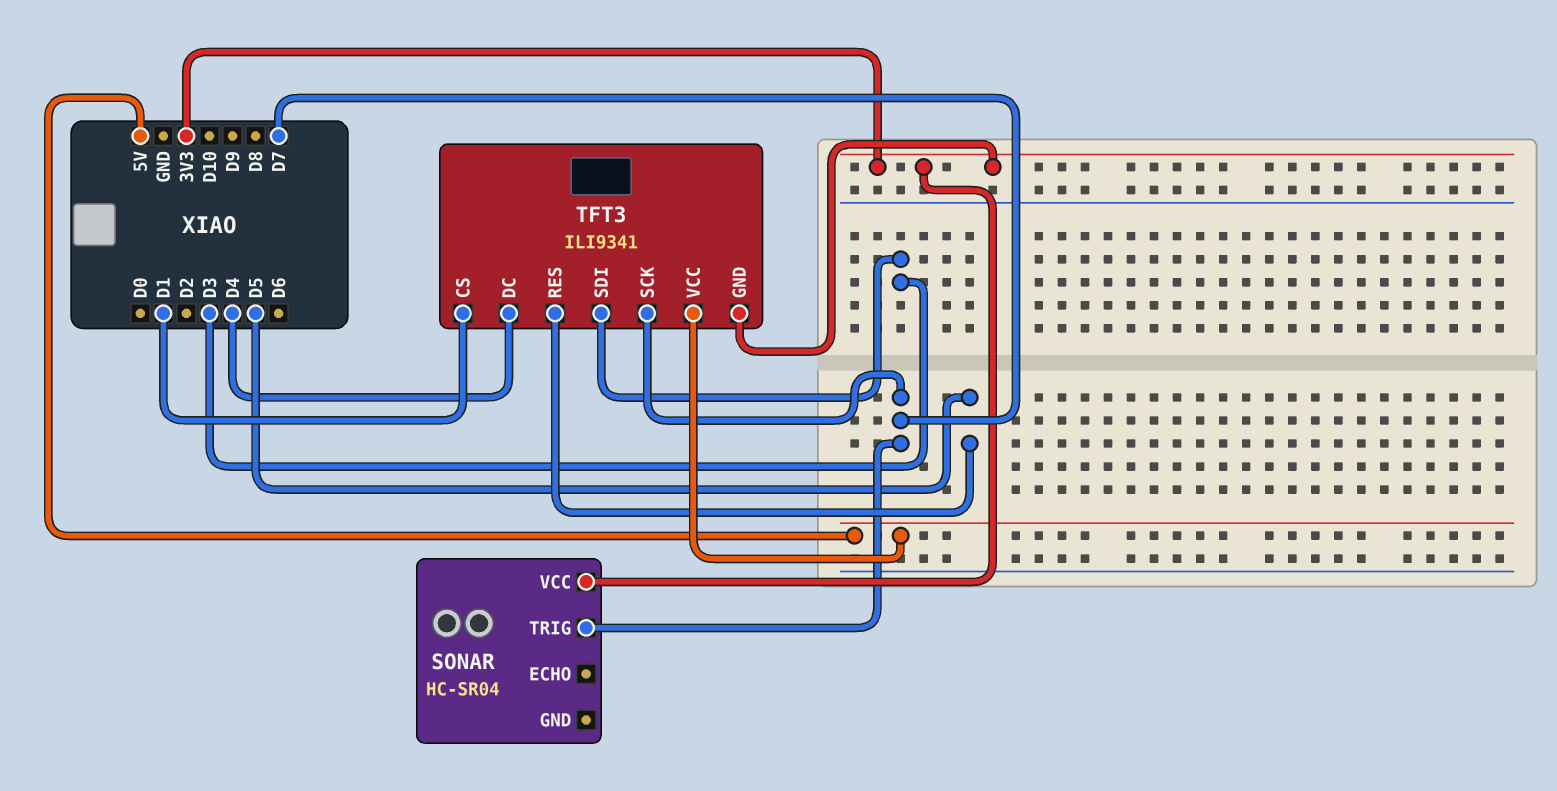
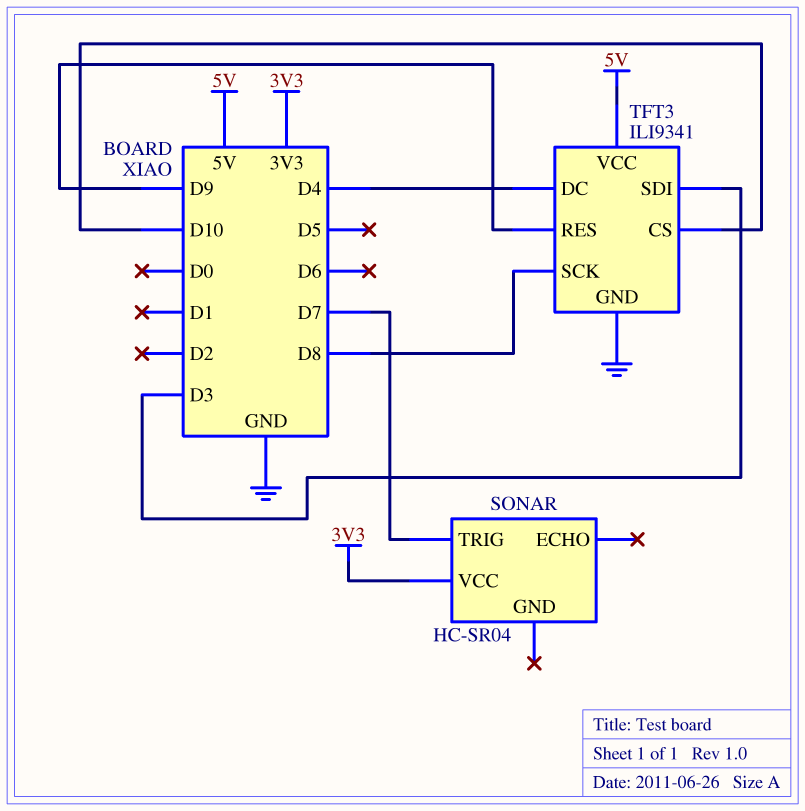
TFT3 pin CS: D1 -> D10
TFT3 pin GND: 3V3 -> GND
TFT3 pin RES: D5 -> D9
TFT3 pin SCK: D7 -> D8

